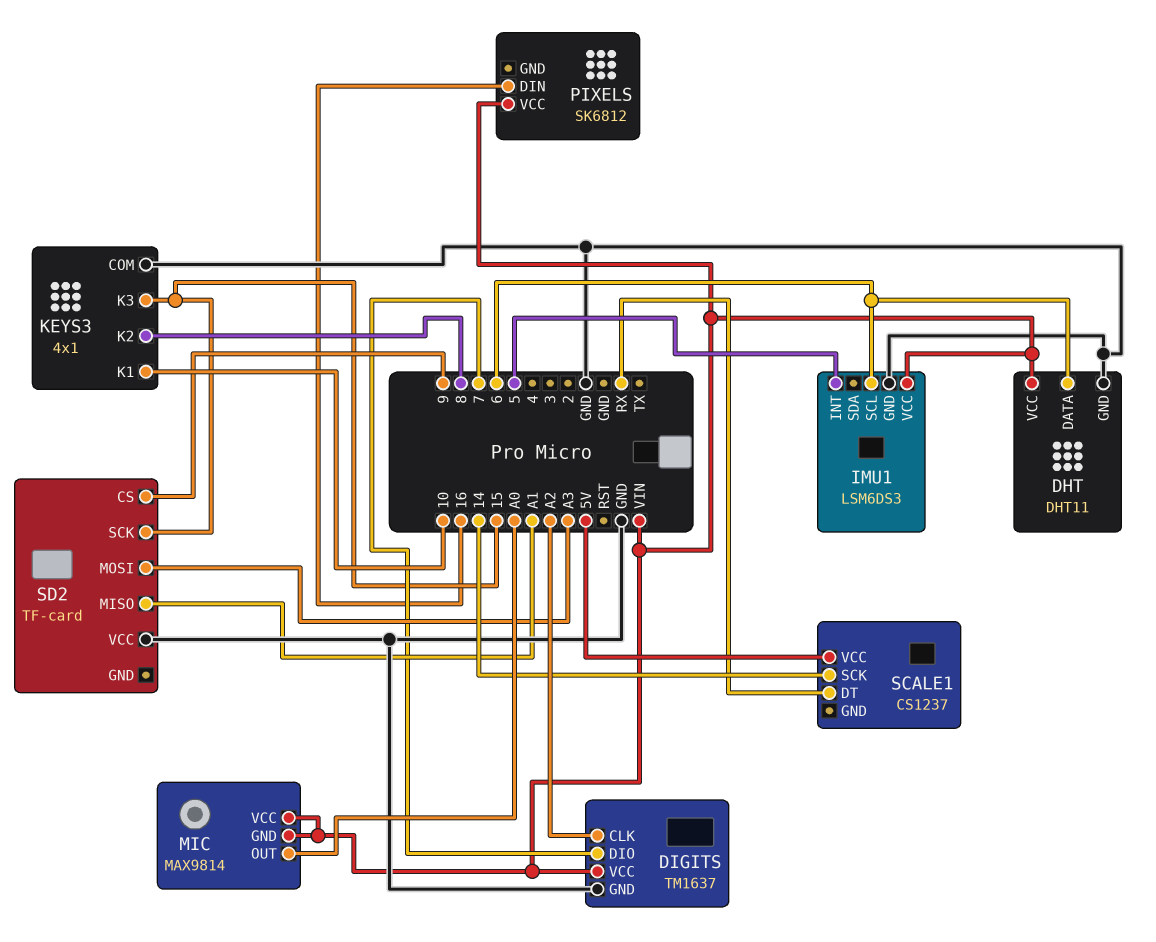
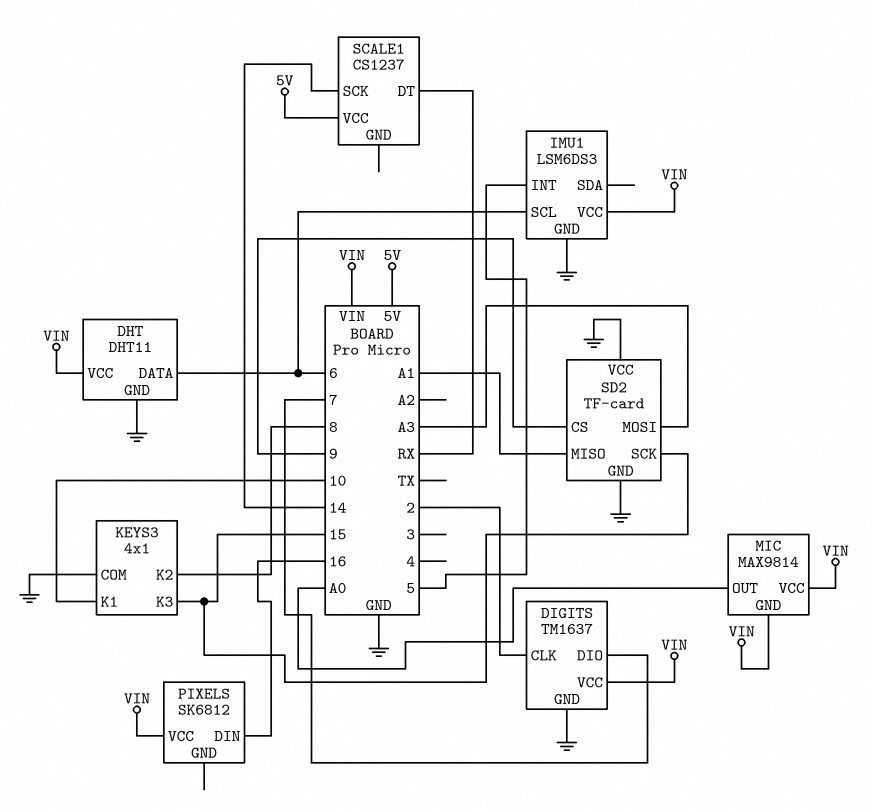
DIGITS pin CLK: A2 -> 2
SD2 pin GND: none -> GND

